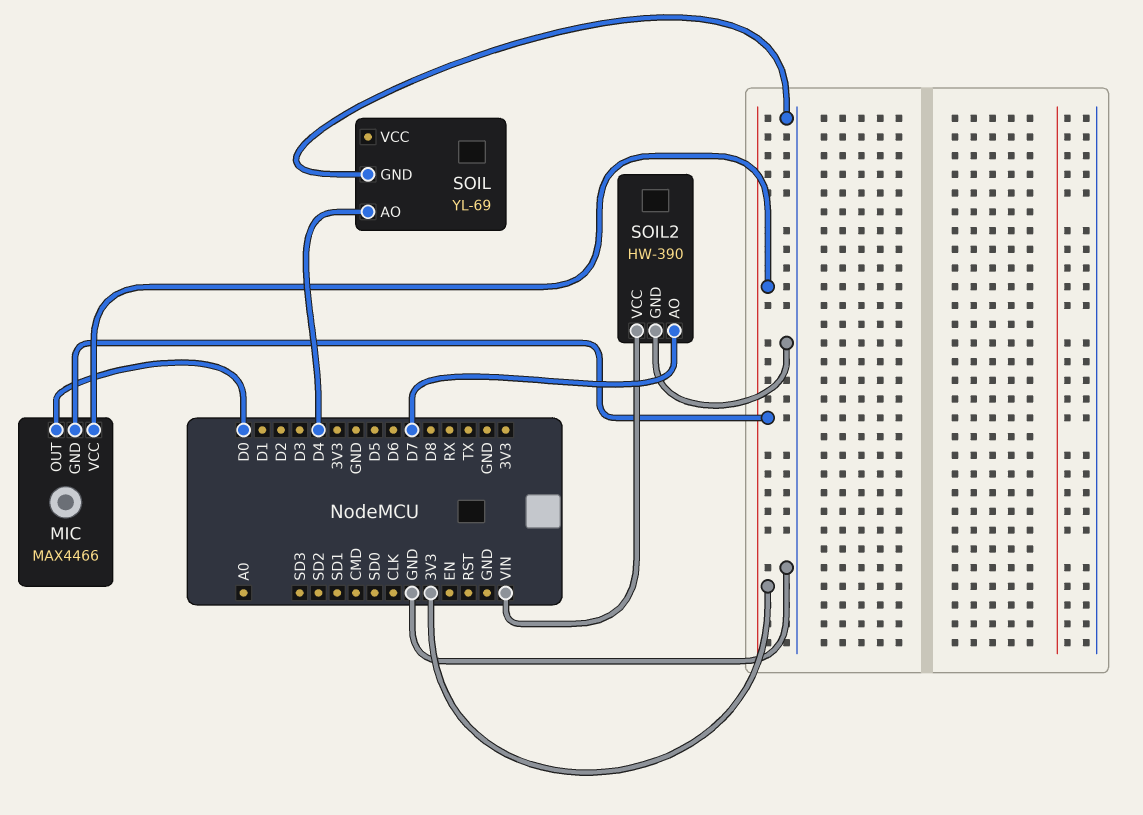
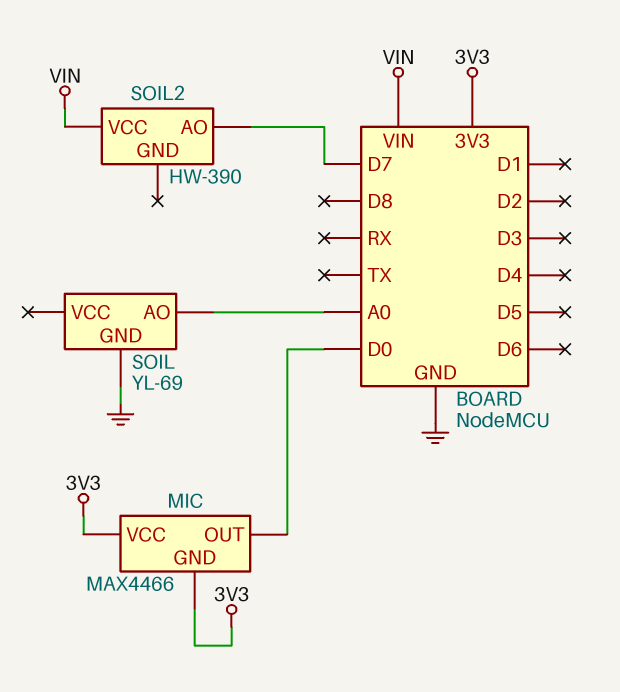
SOIL pin AO: D4 -> A0
SOIL2 pin GND: GND -> none

